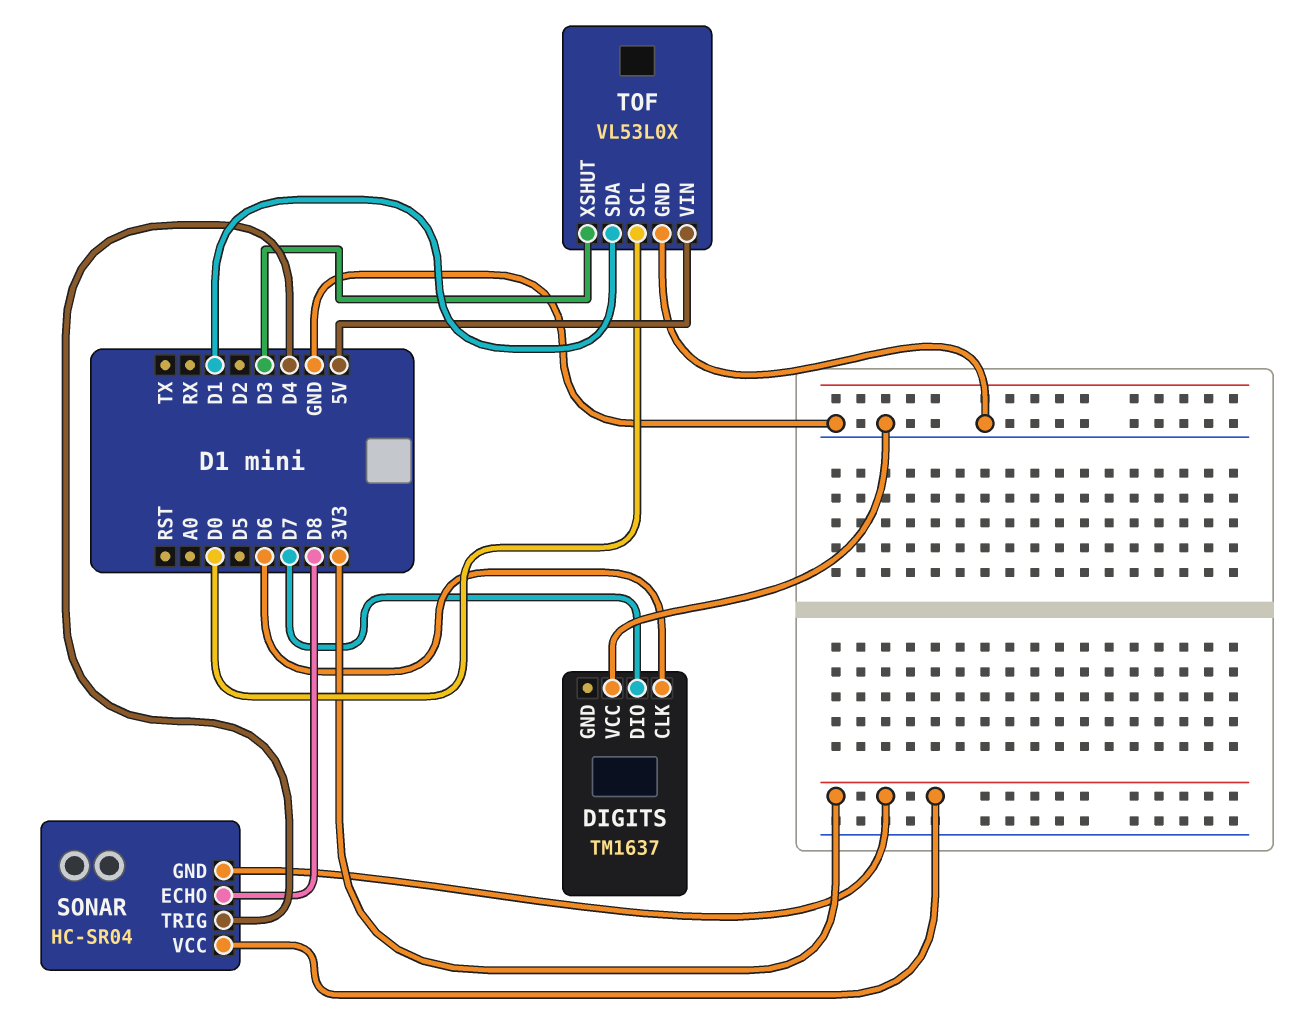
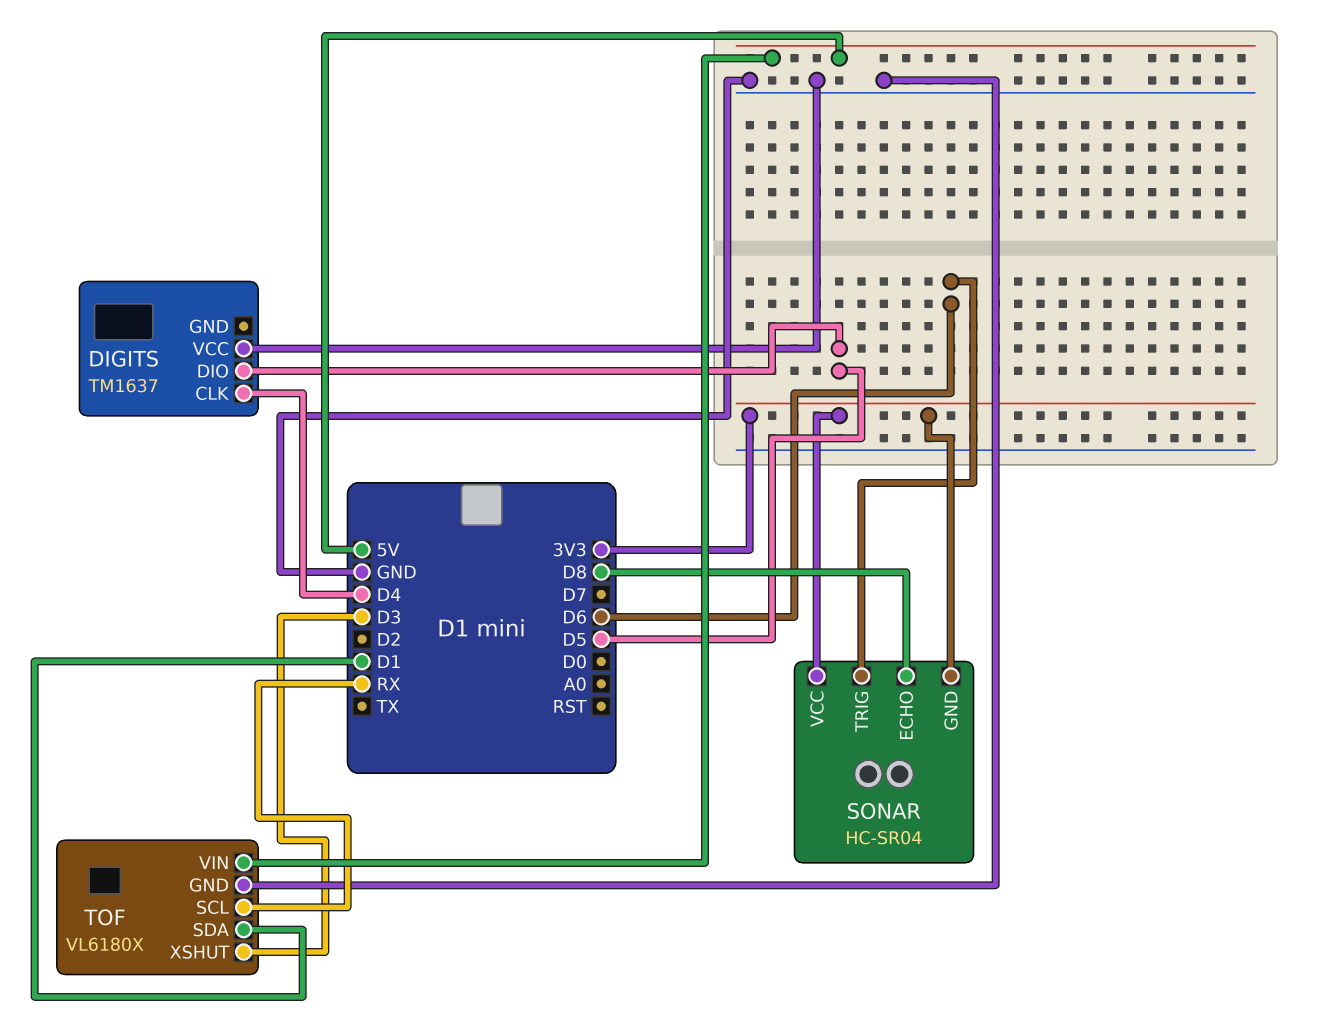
DIGITS pin CLK: D6 -> D4
DIGITS pin DIO: D7 -> D5
SONAR pin TRIG: D4 -> D6
TOF: VL53L0X -> VL6180X
TOF pin SCL: D0 -> RX

